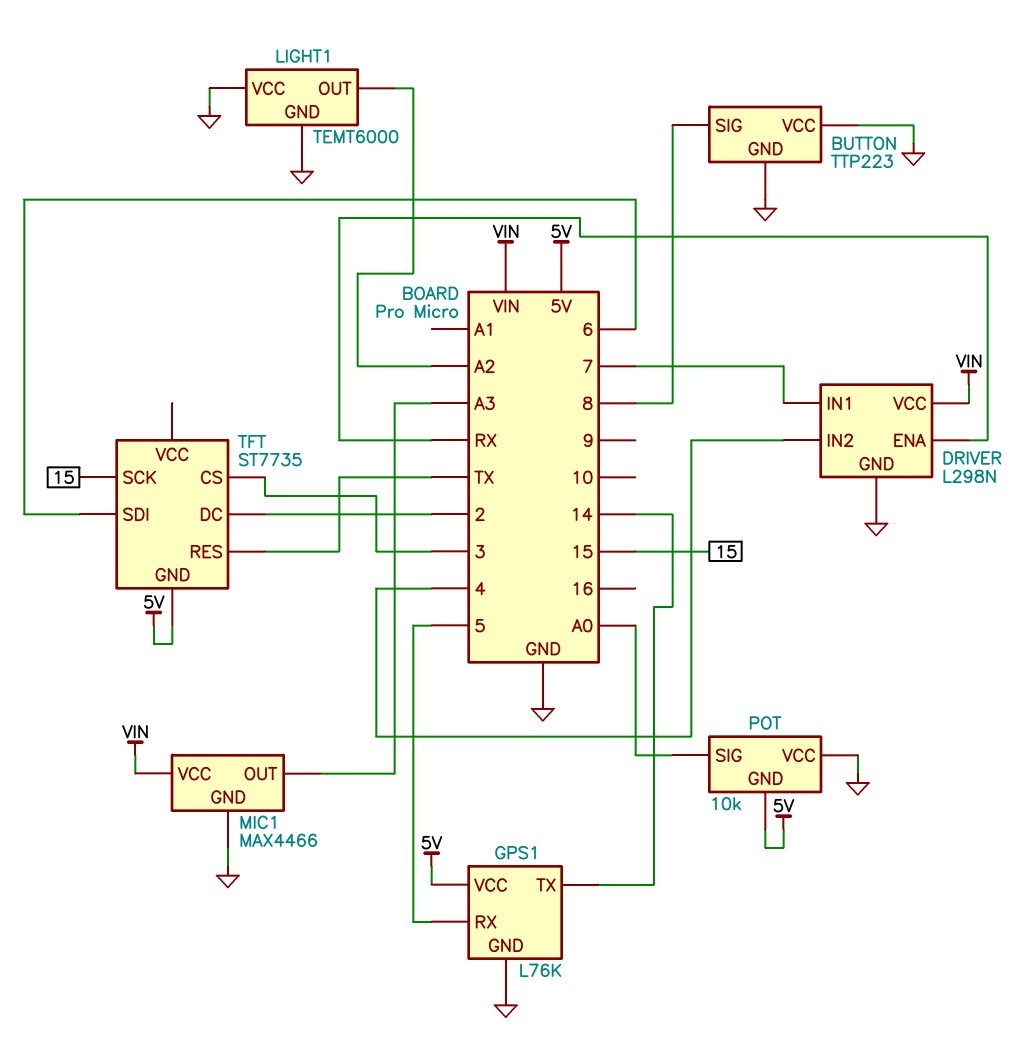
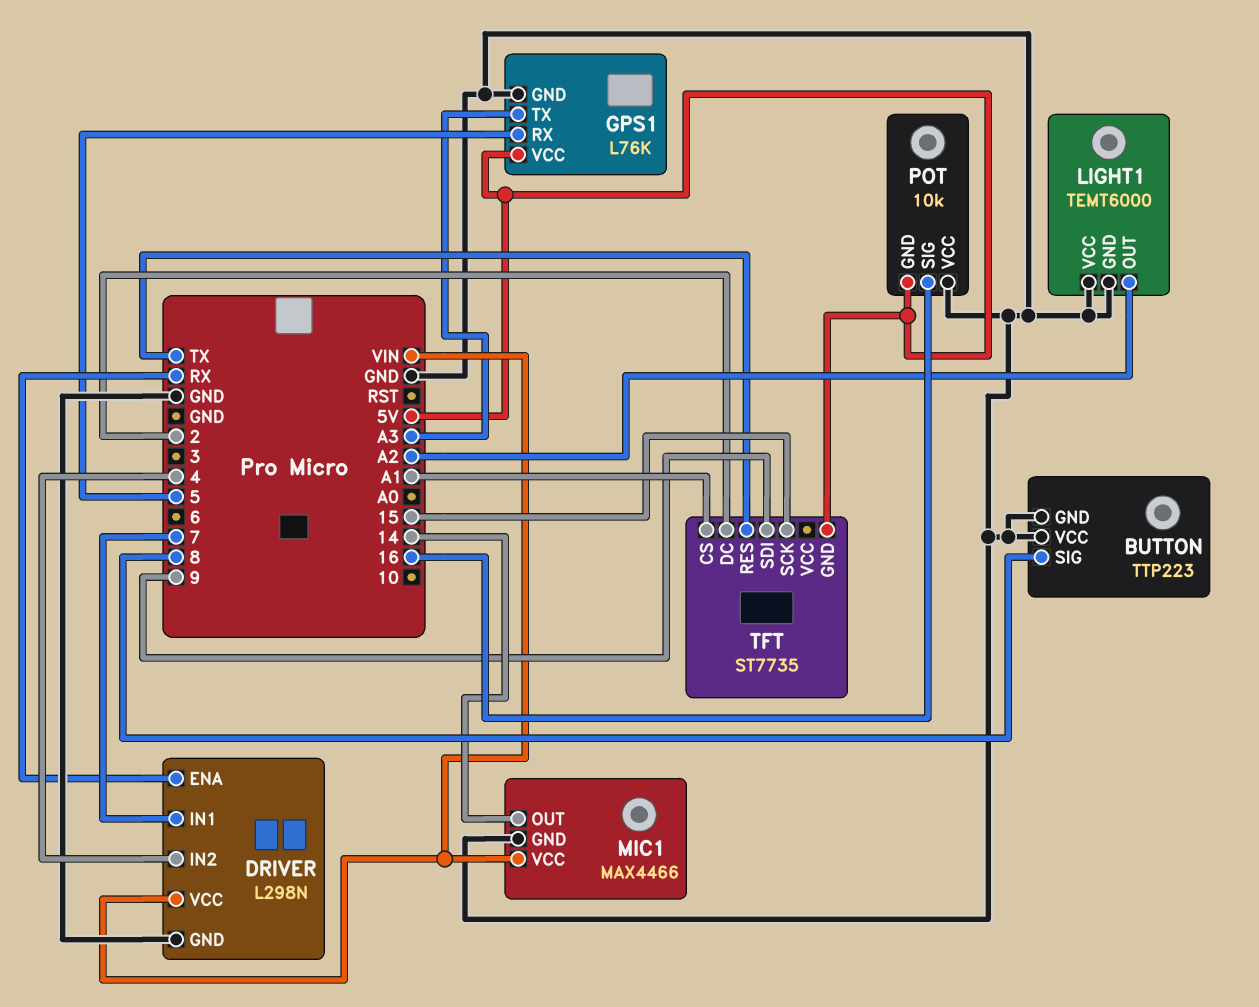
GPS1 pin TX: 14 -> A3
MIC1 pin OUT: A3 -> 14
POT pin SIG: A0 -> 16
TFT pin CS: 3 -> A1
TFT pin SDI: 6 -> 9

